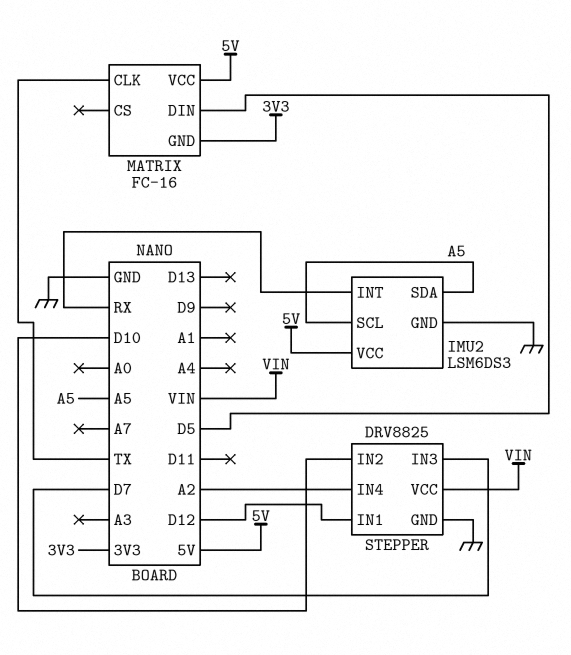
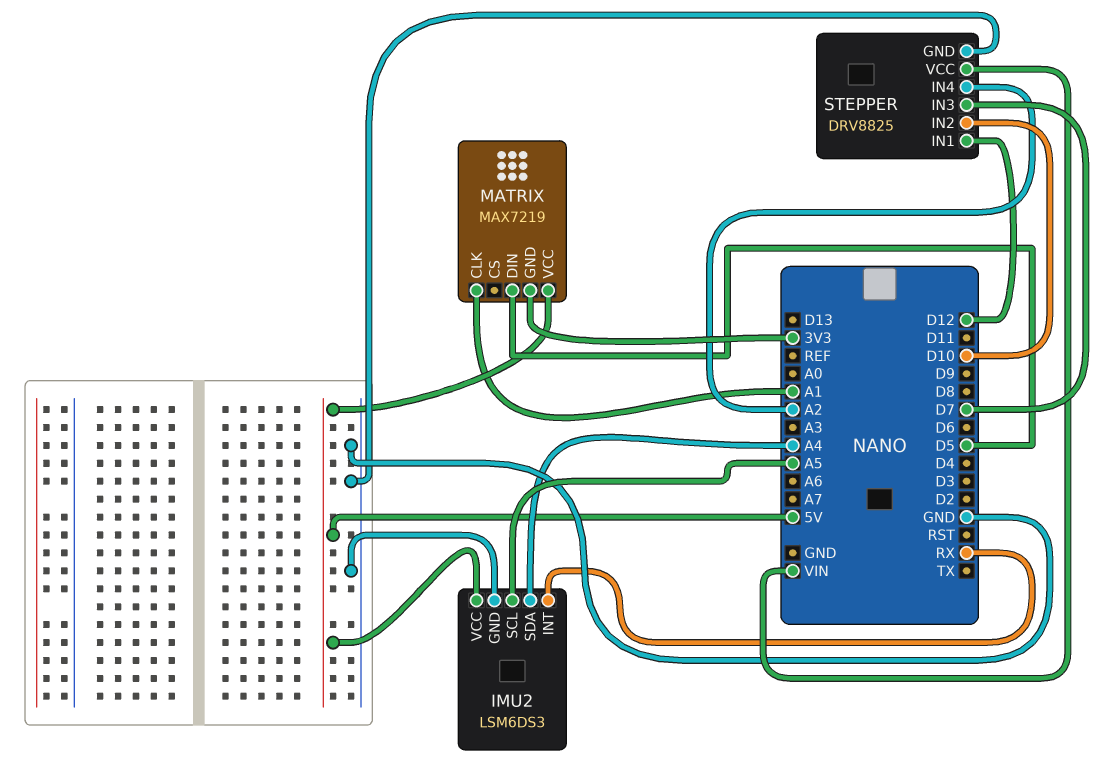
IMU2 pin SDA: A5 -> A4
MATRIX: FC-16 -> MAX7219
MATRIX pin CLK: TX -> A1

